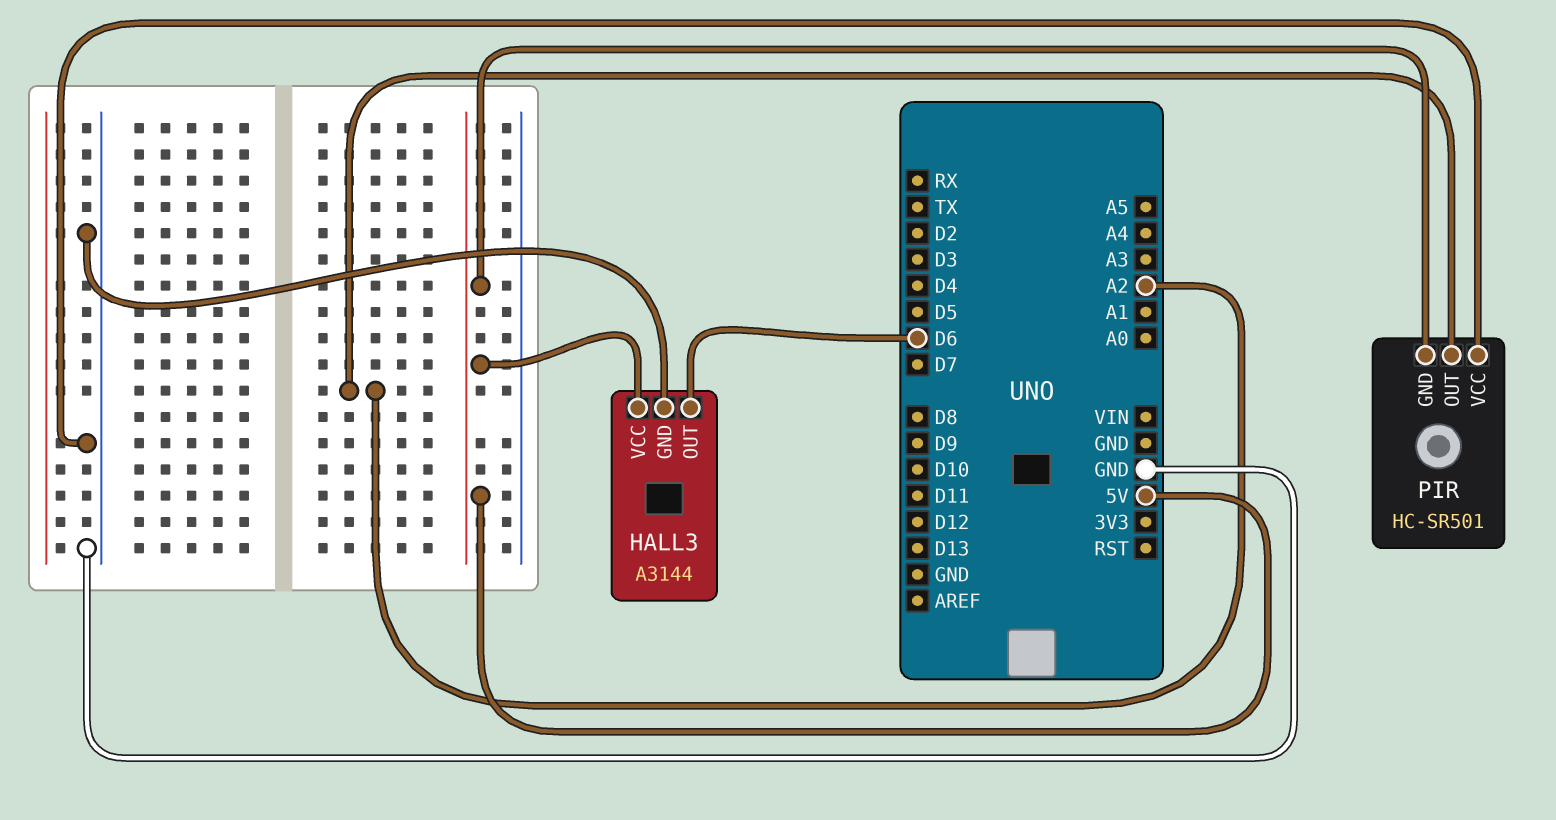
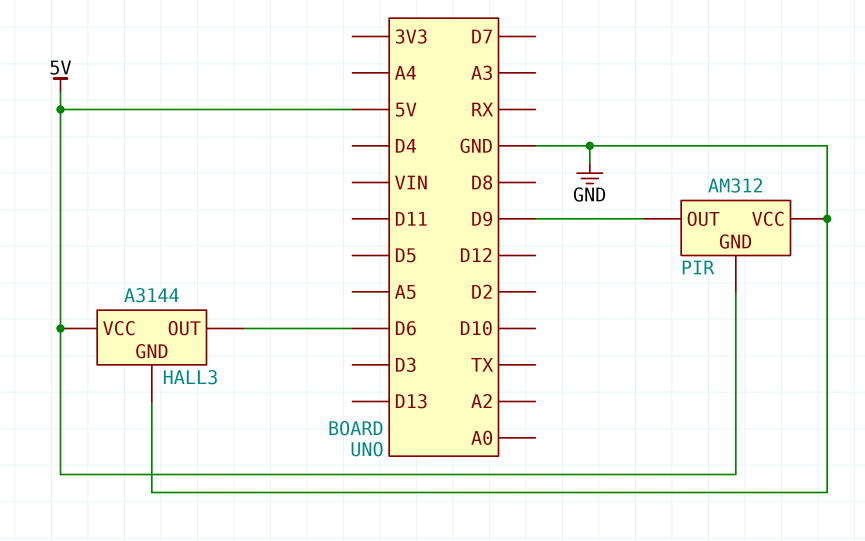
PIR: HC-SR501 -> AM312
PIR pin OUT: A2 -> D9

